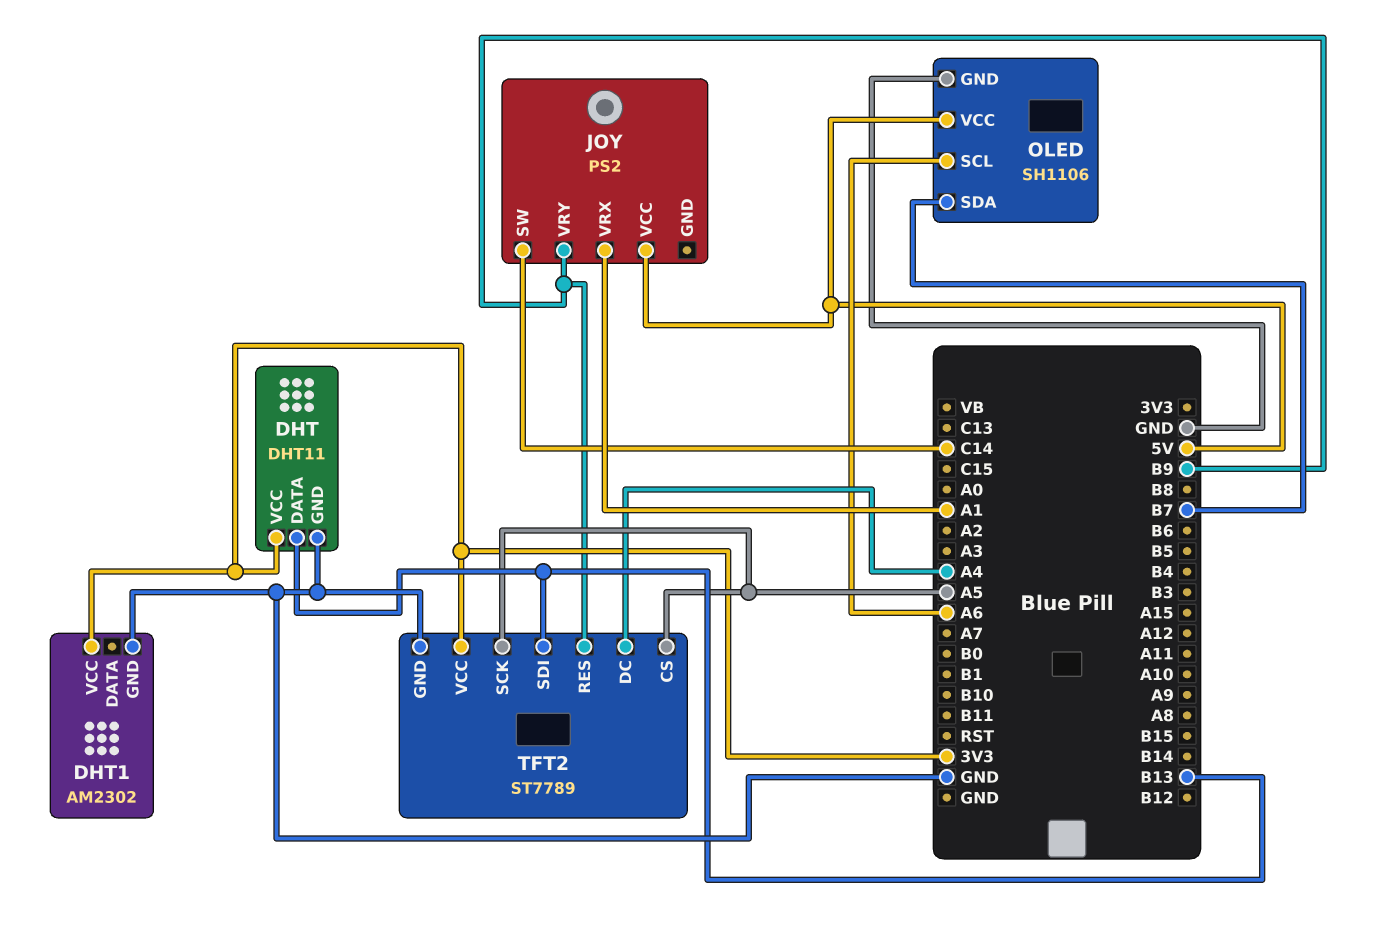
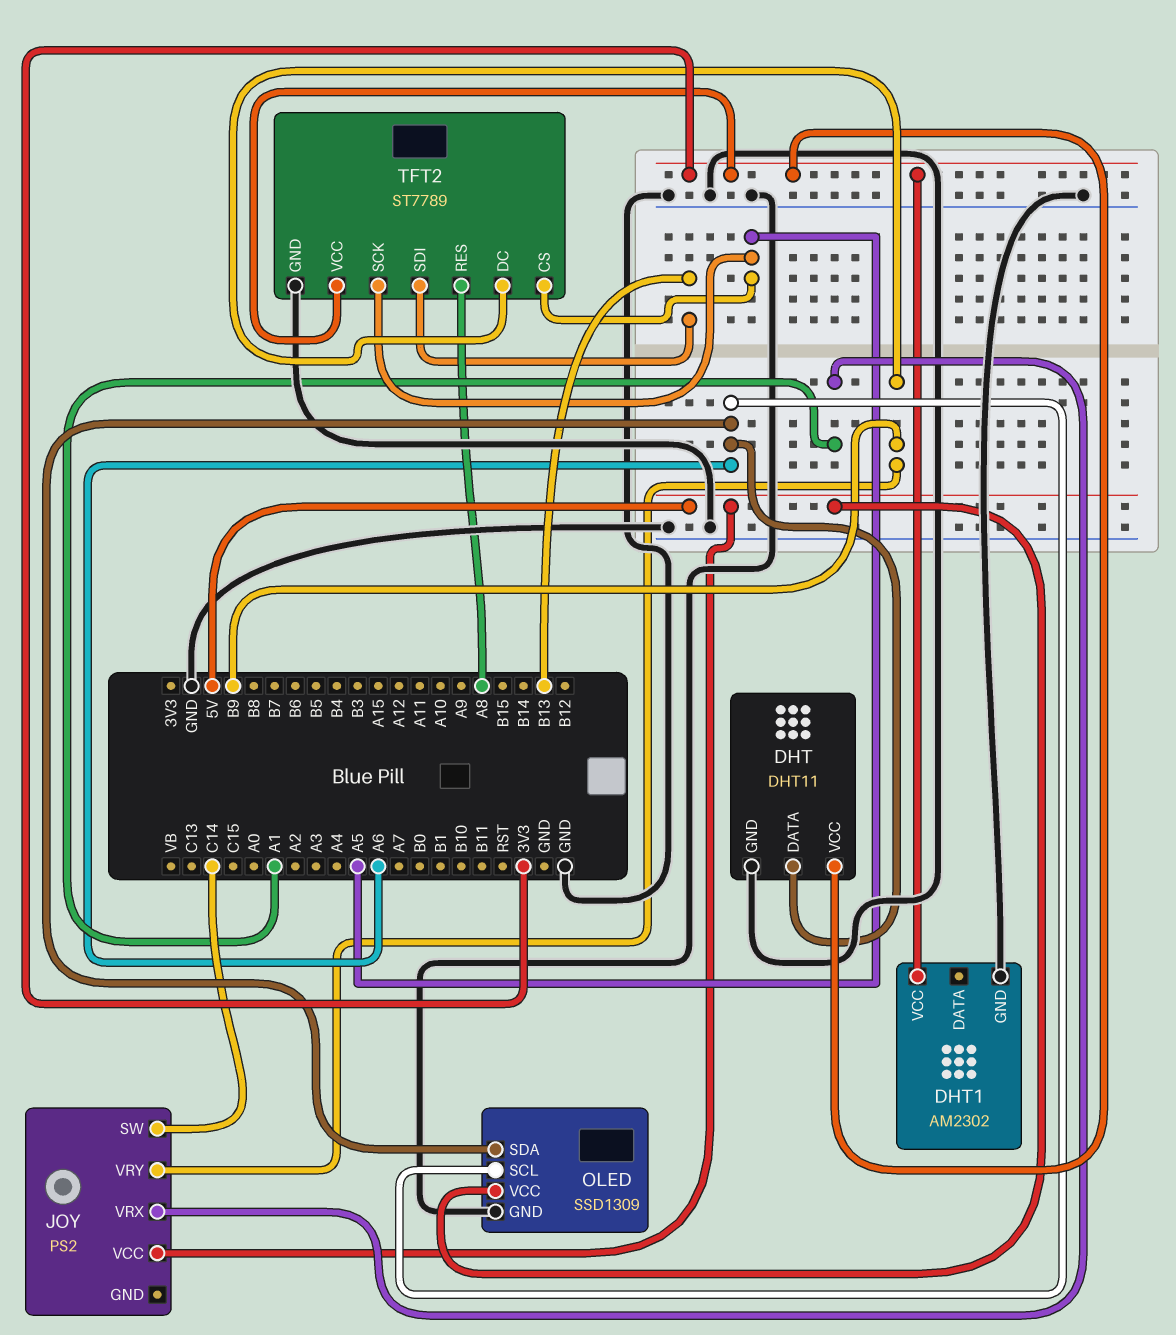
DHT pin DATA: B13 -> A6
OLED: SH1106 -> SSD1309
OLED pin SDA: B7 -> A6
TFT2 pin DC: A4 -> B9
TFT2 pin RES: B9 -> A8

